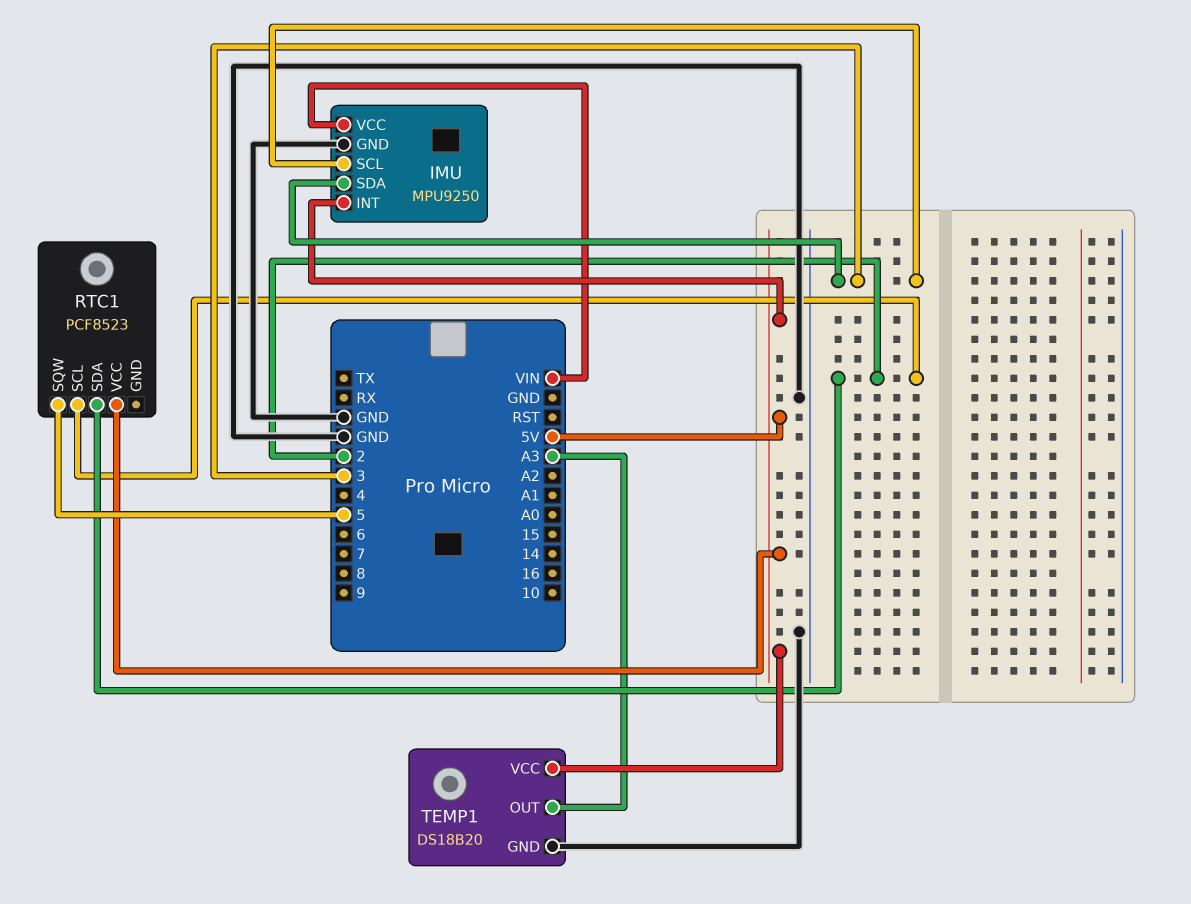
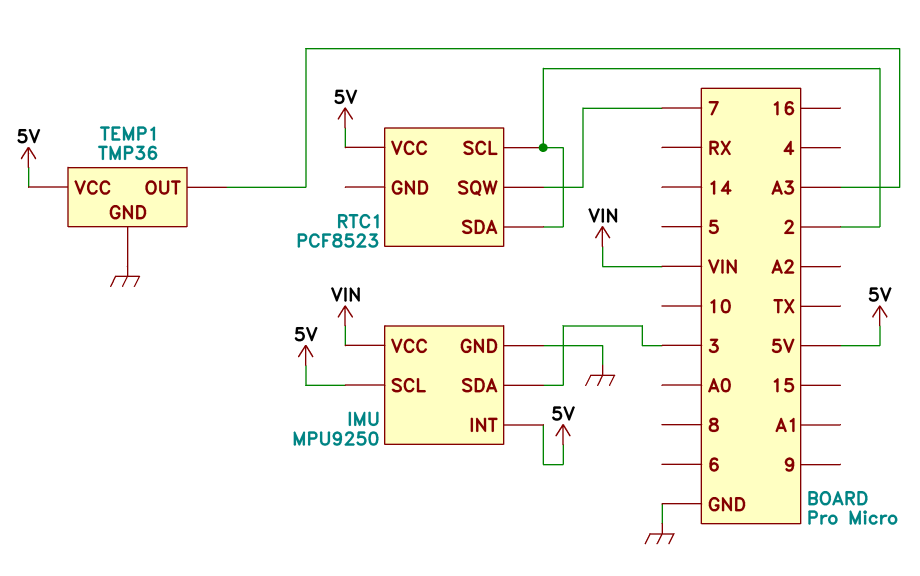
IMU pin SCL: 3 -> 5V
RTC1 pin SQW: 5 -> 7
TEMP1: DS18B20 -> TMP36

